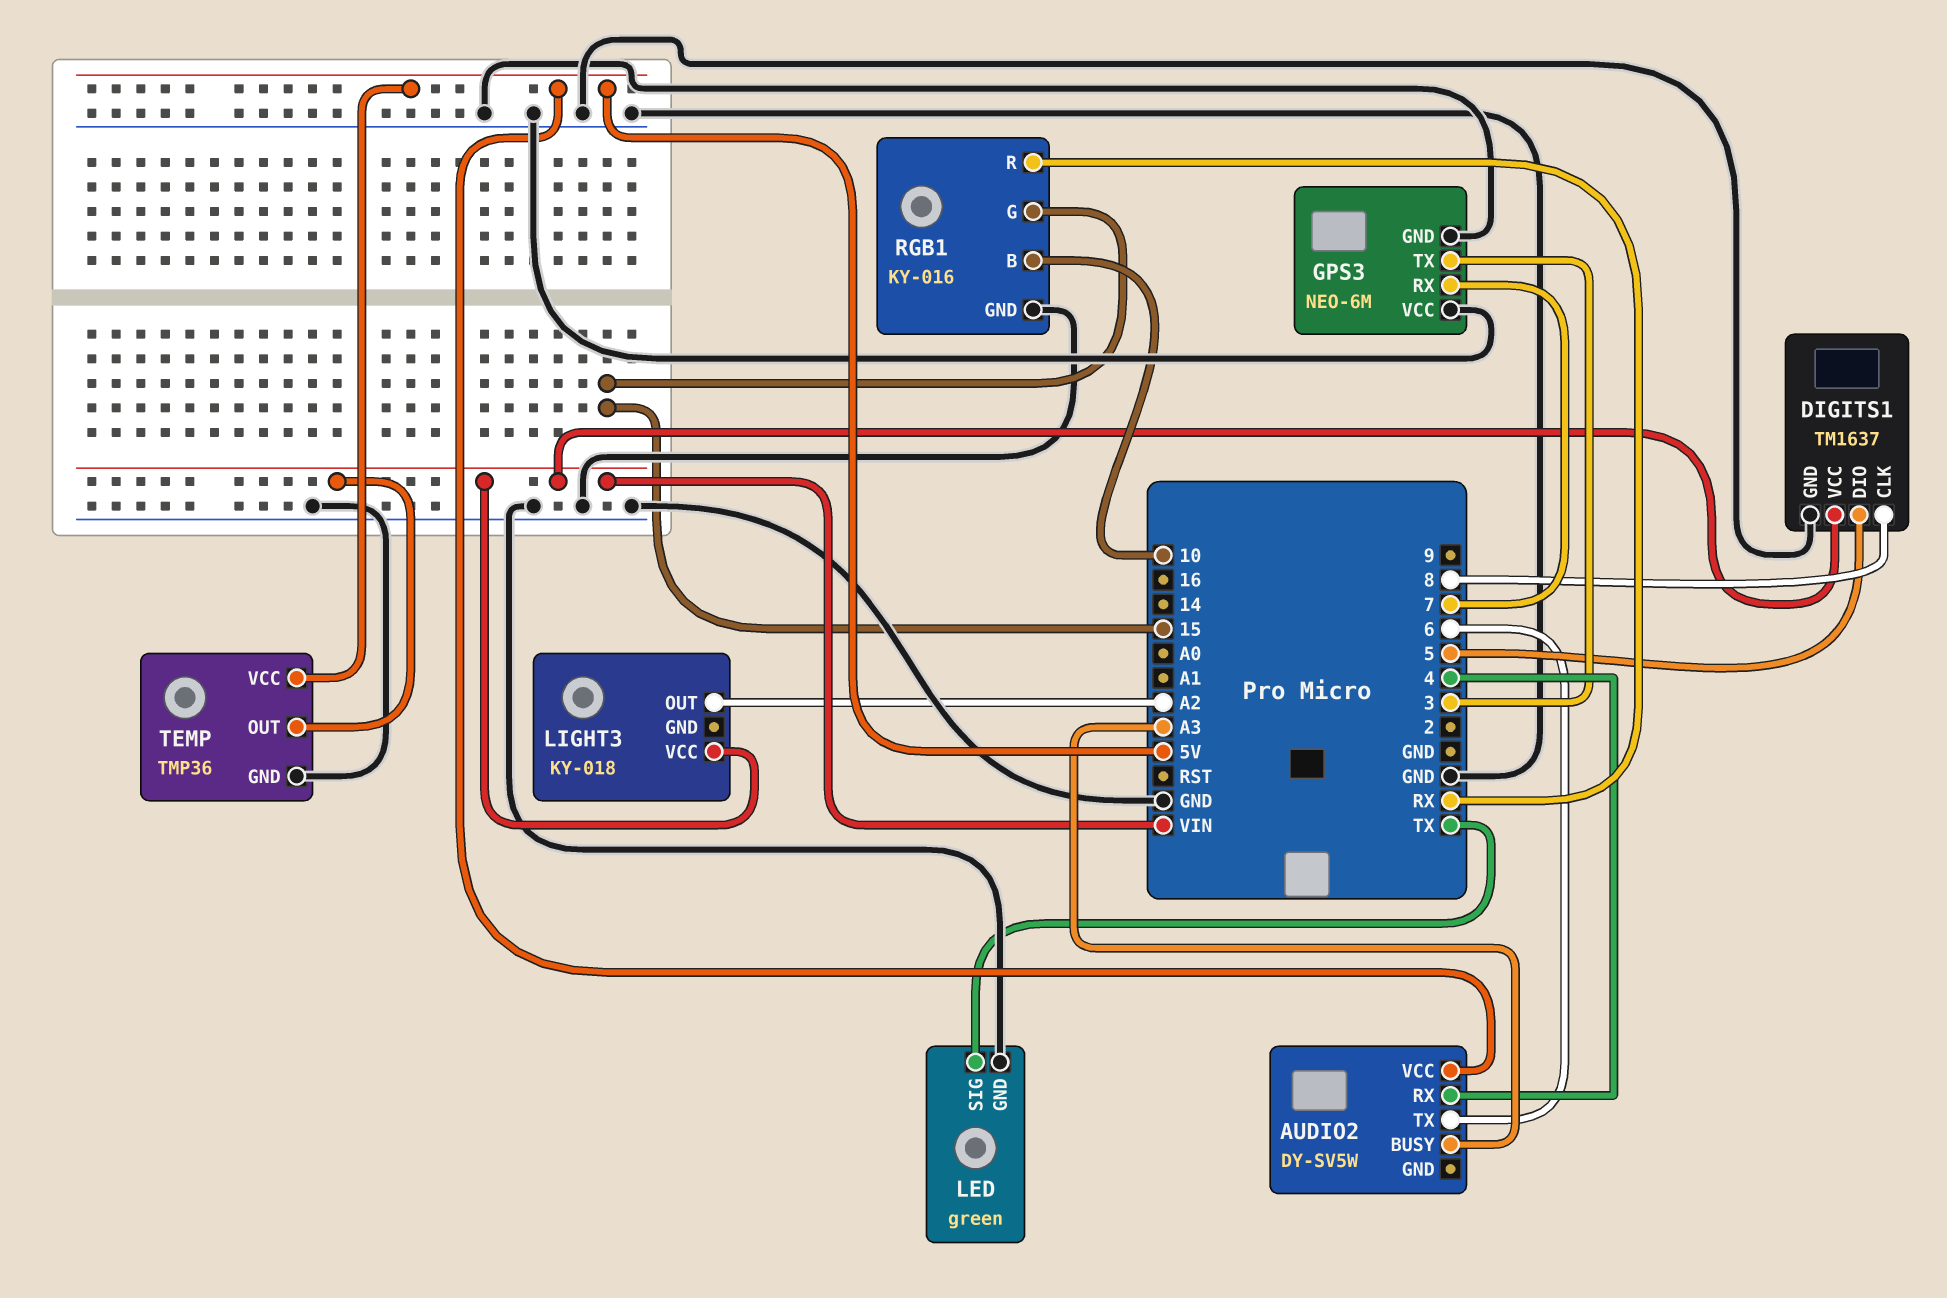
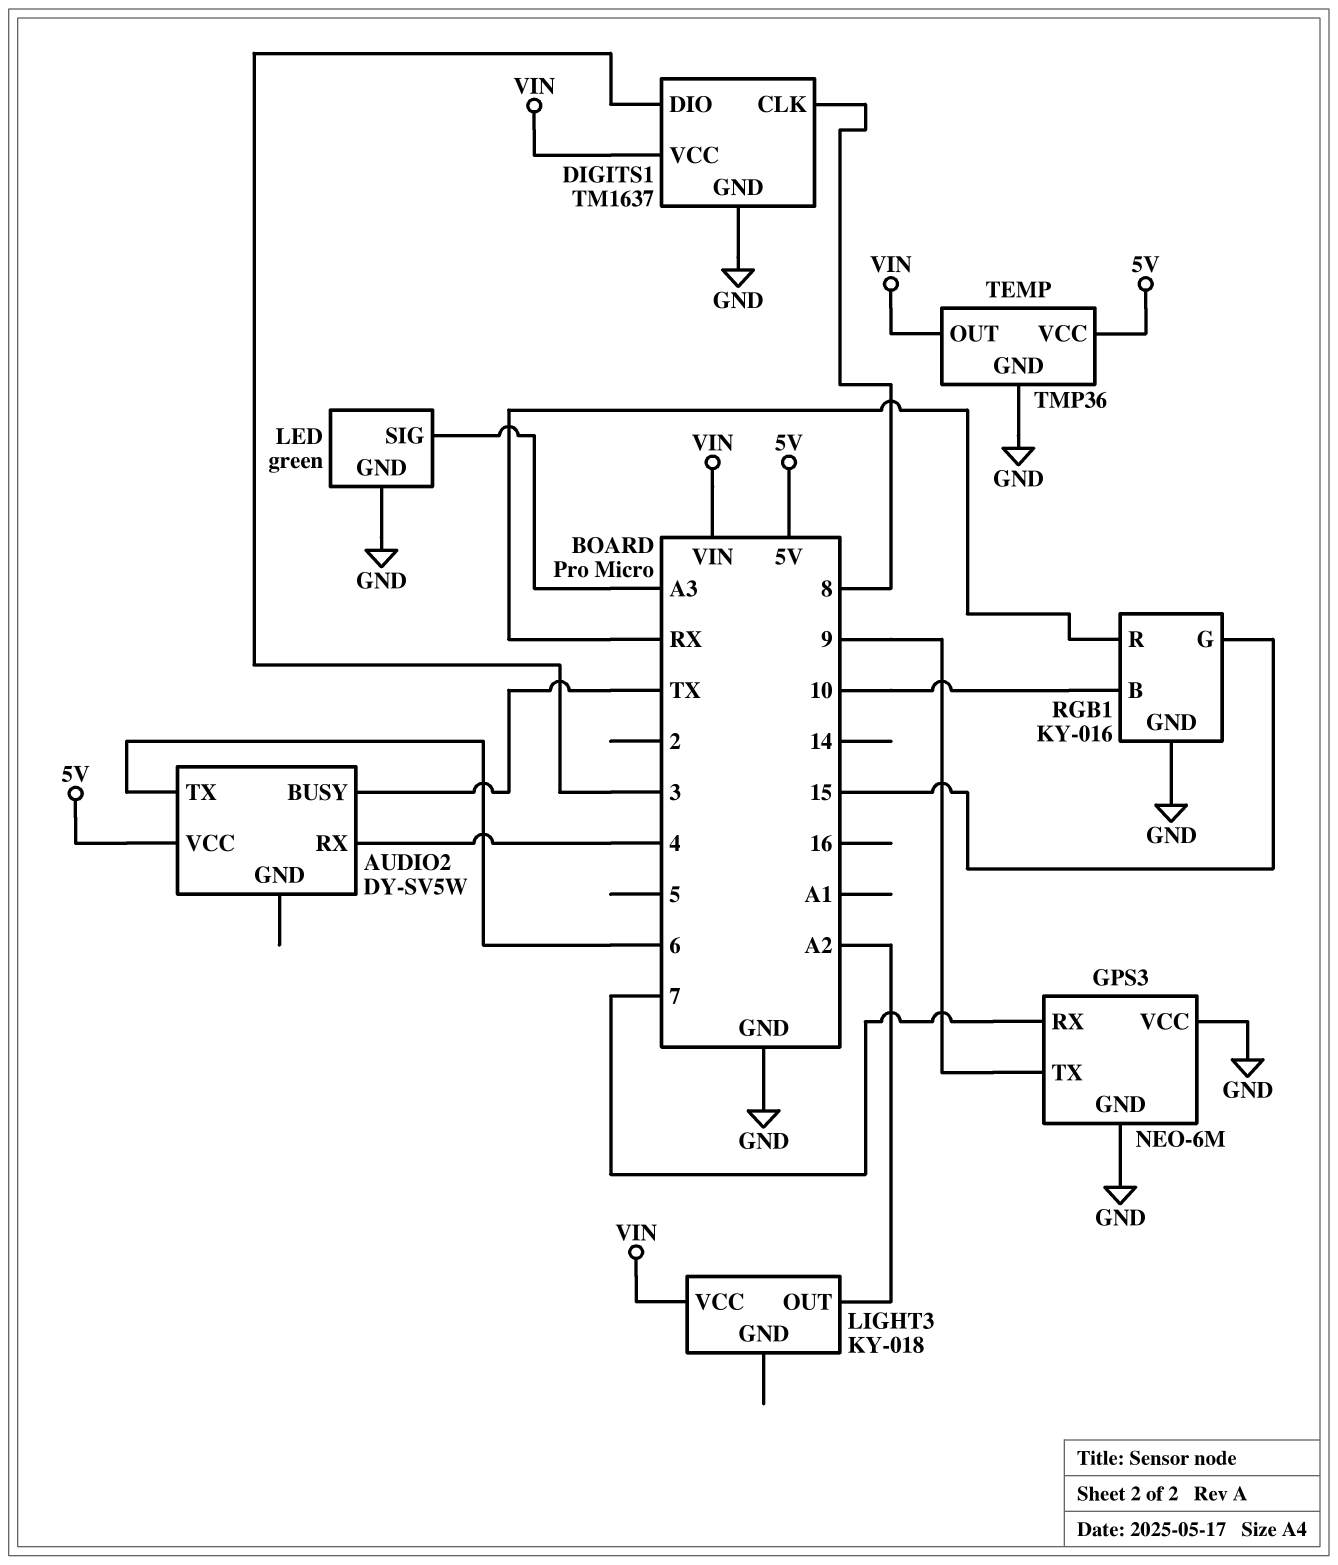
AUDIO2 pin BUSY: A3 -> TX
DIGITS1 pin DIO: 5 -> 3
GPS3 pin TX: 3 -> 9
LED pin SIG: TX -> A3

